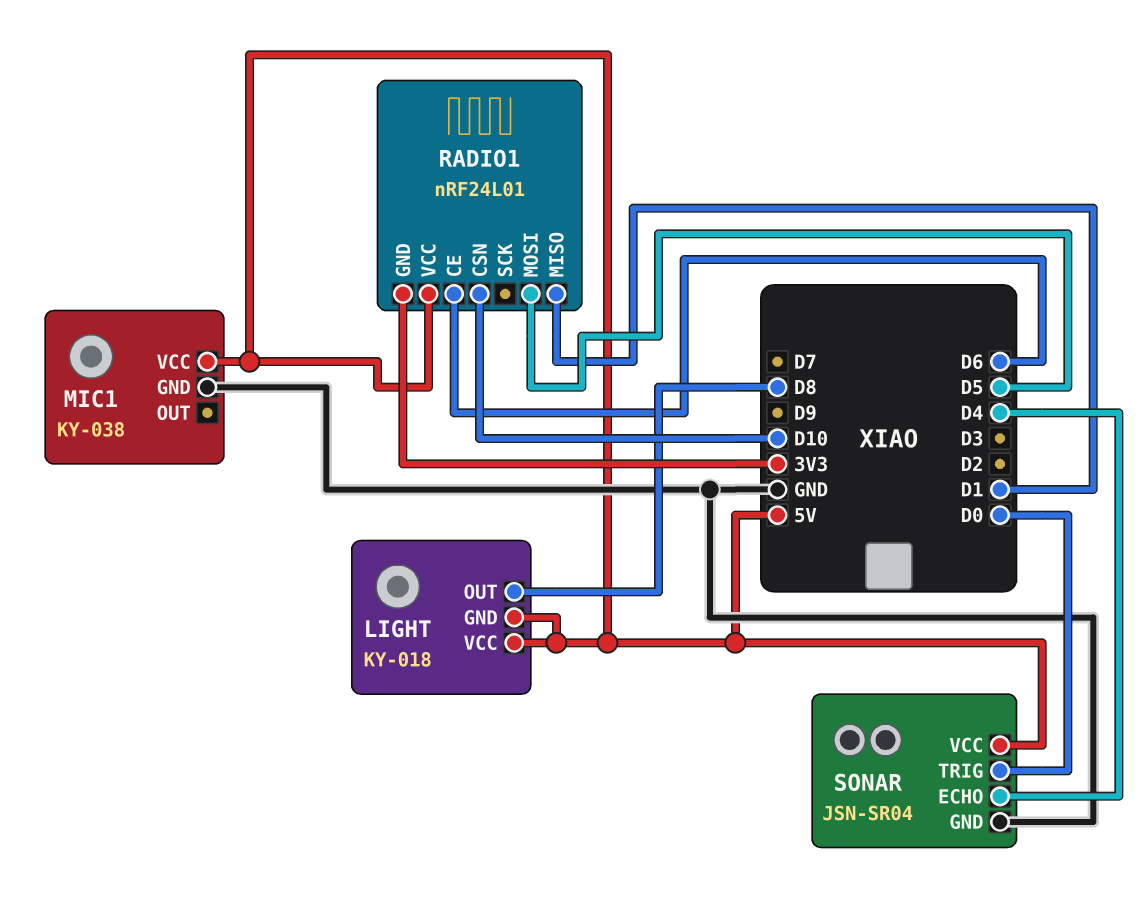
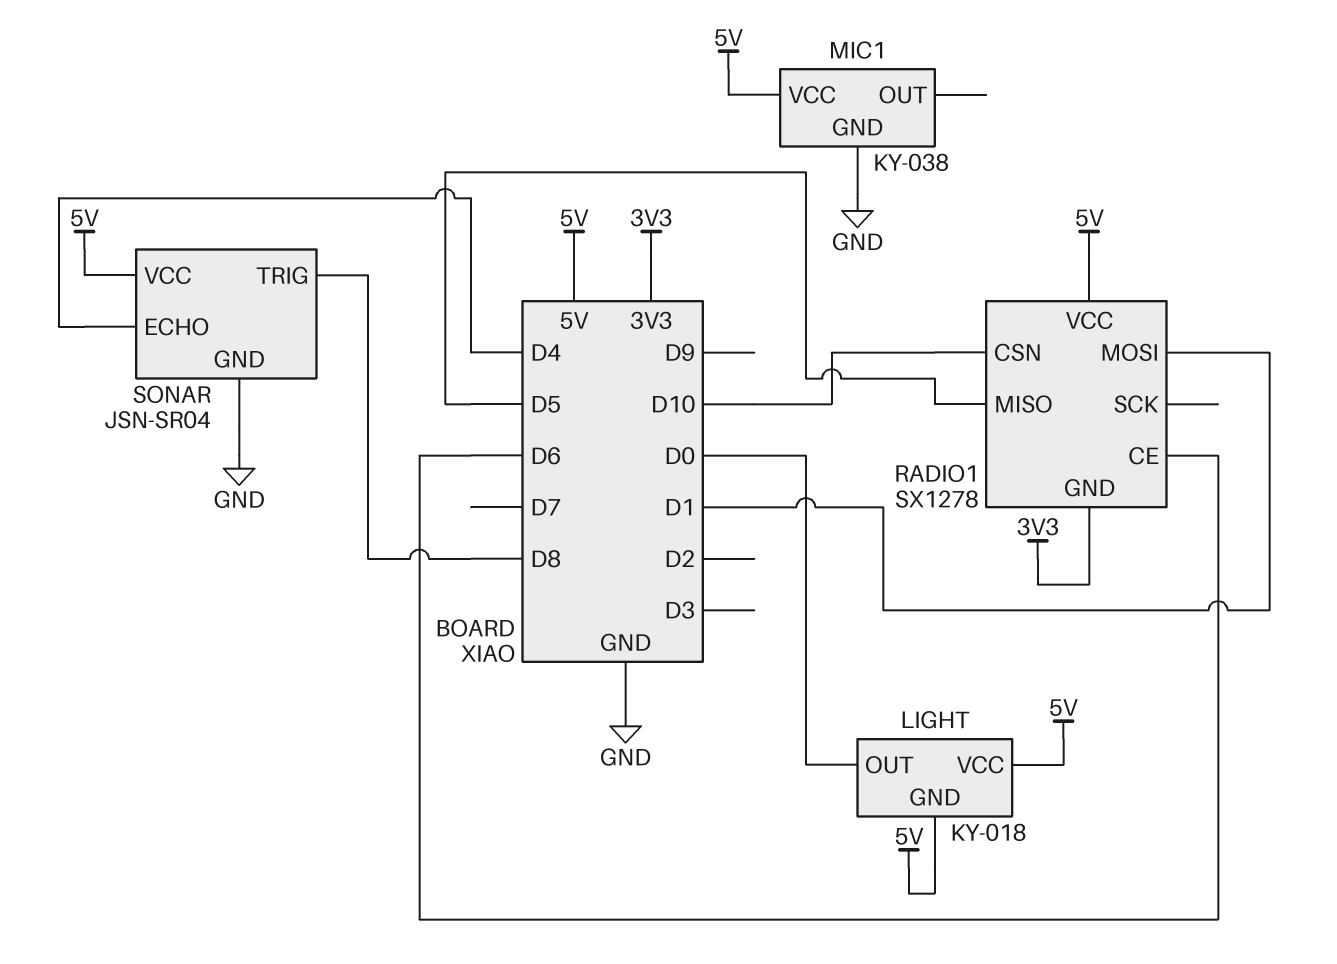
LIGHT pin OUT: D8 -> D0
RADIO1: nRF24L01 -> SX1278
RADIO1 pin MISO: D1 -> D5
RADIO1 pin MOSI: D5 -> D1
SONAR pin TRIG: D0 -> D8

